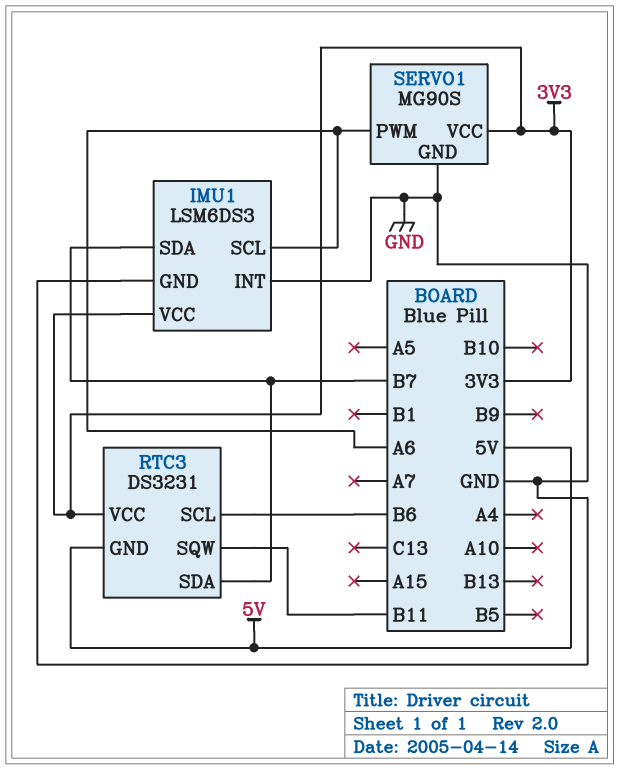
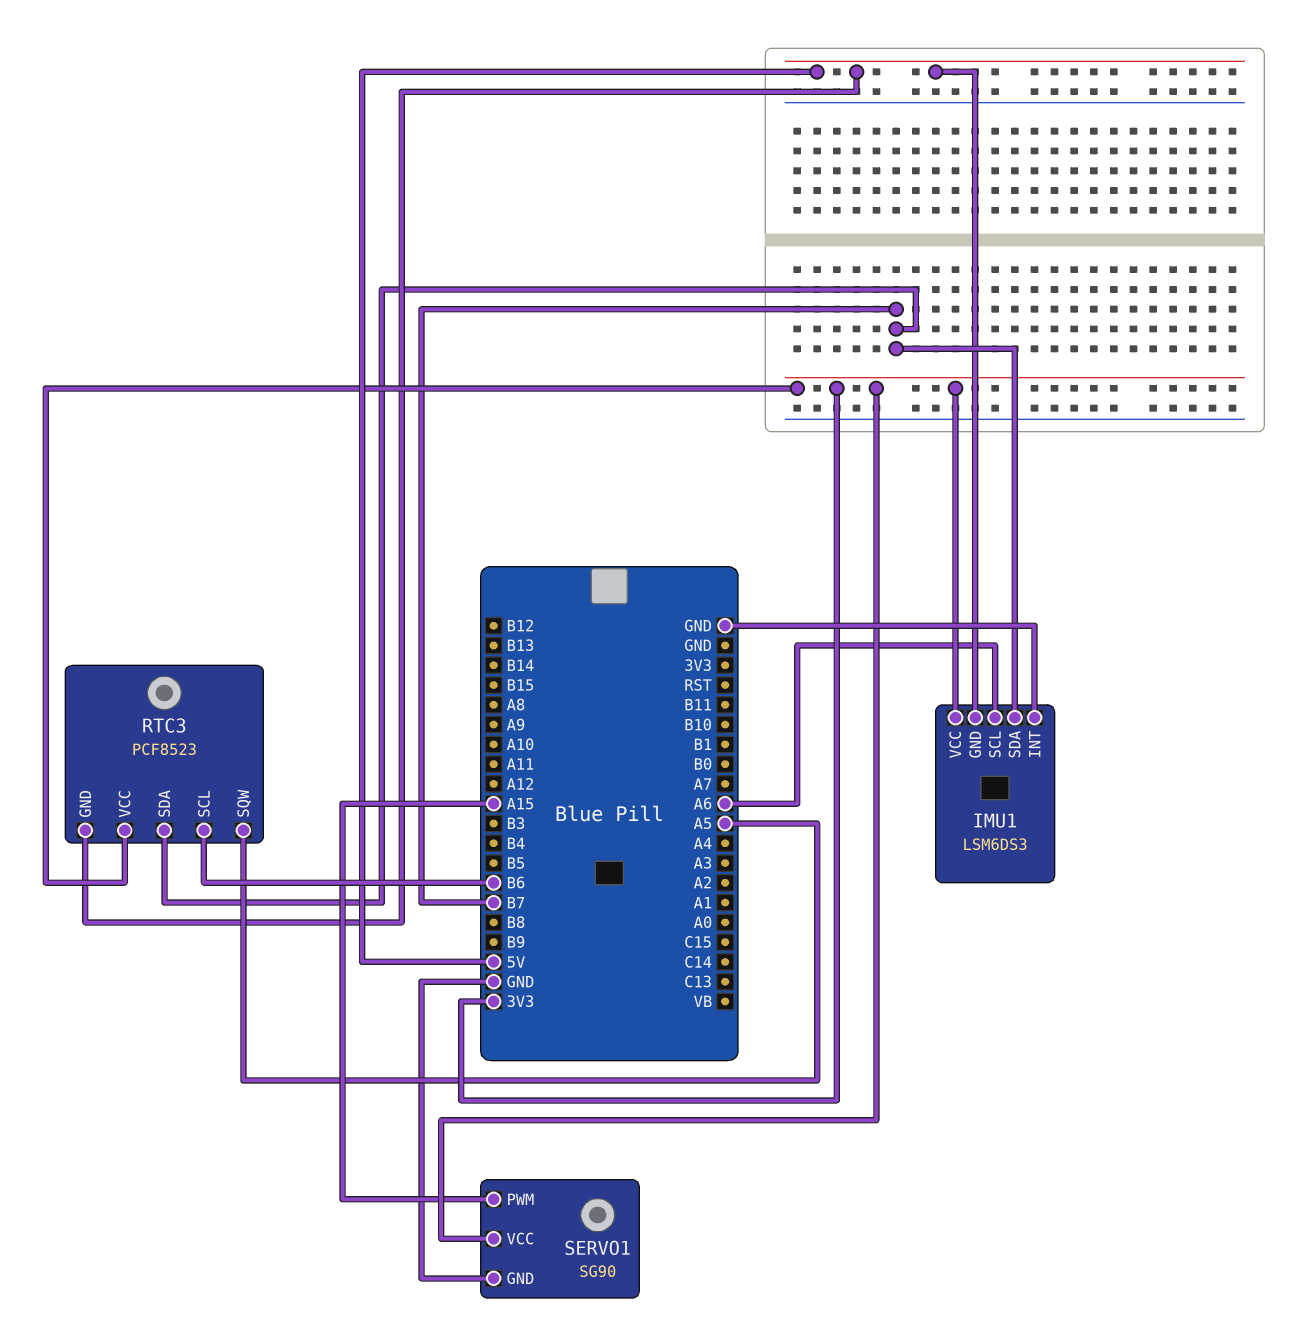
IMU1 pin GND: GND -> 5V
RTC3: DS3231 -> PCF8523
RTC3 pin SQW: B11 -> A5
SERVO1: MG90S -> SG90
SERVO1 pin PWM: A6 -> A15

